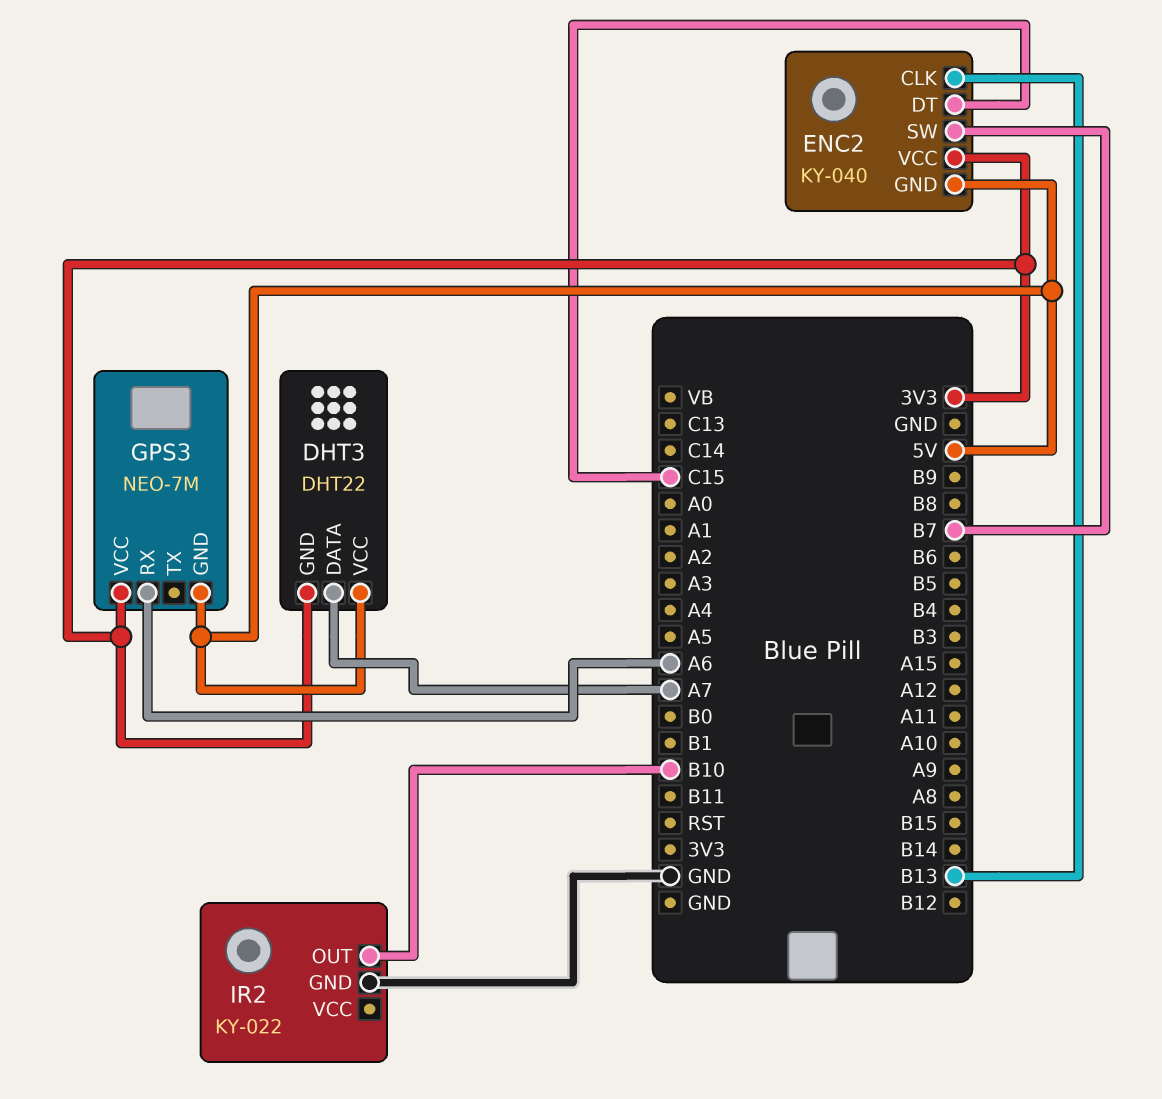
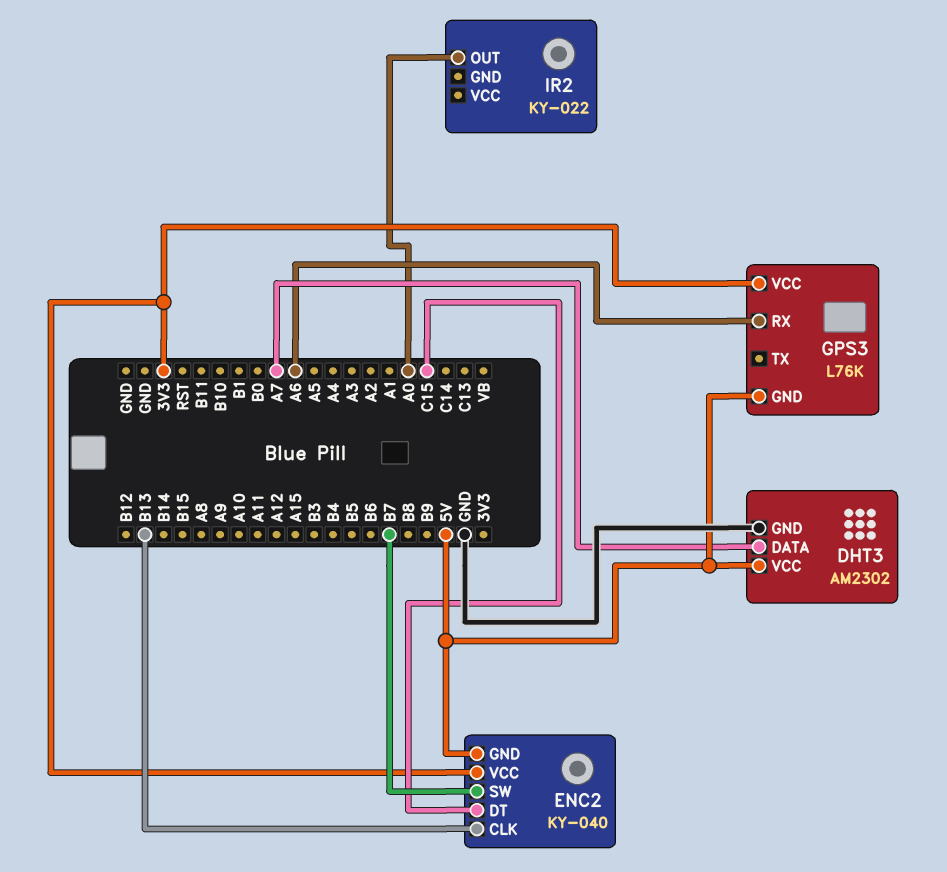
DHT3: DHT22 -> AM2302
DHT3 pin GND: 3V3 -> GND
GPS3: NEO-7M -> L76K
IR2 pin GND: GND -> none
IR2 pin OUT: B10 -> A0

